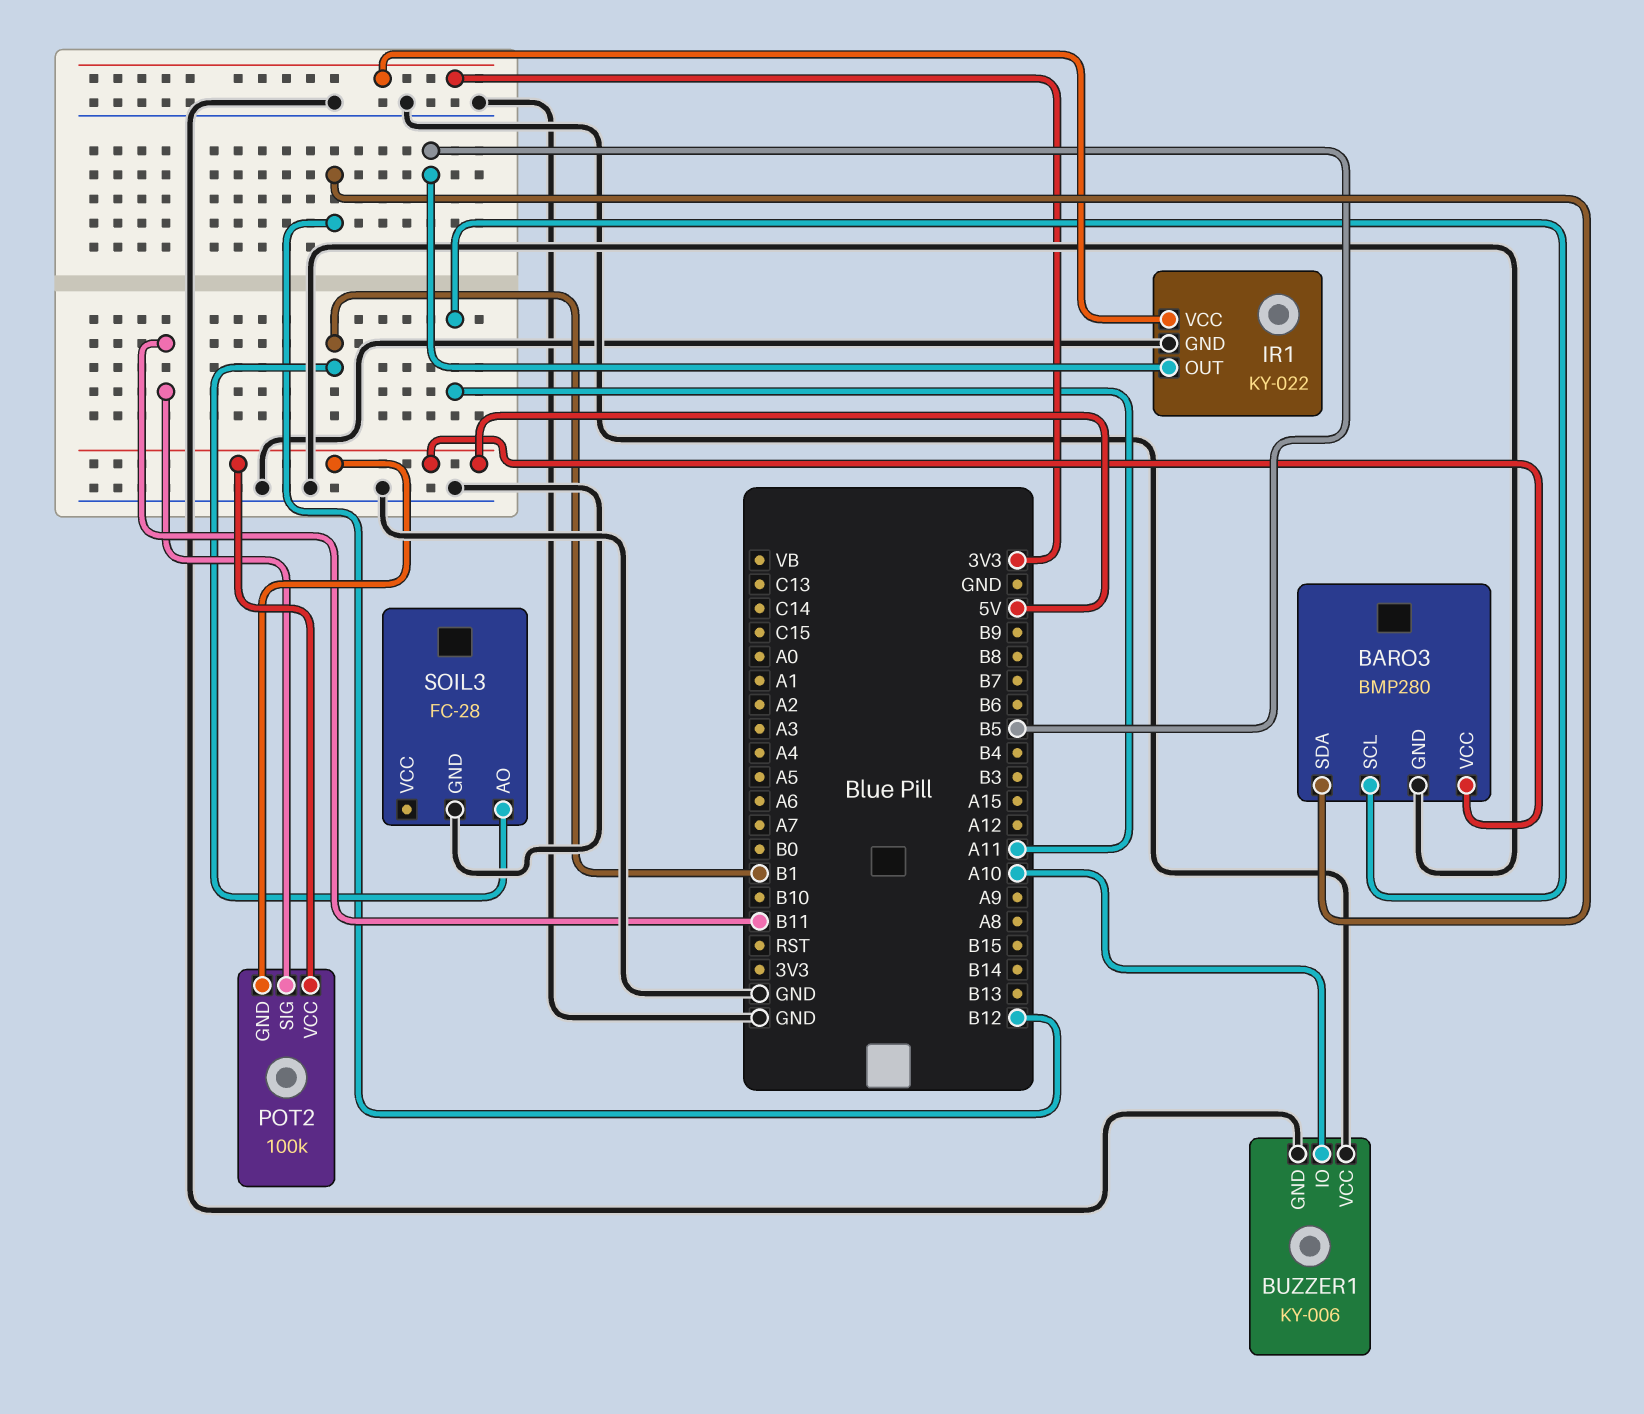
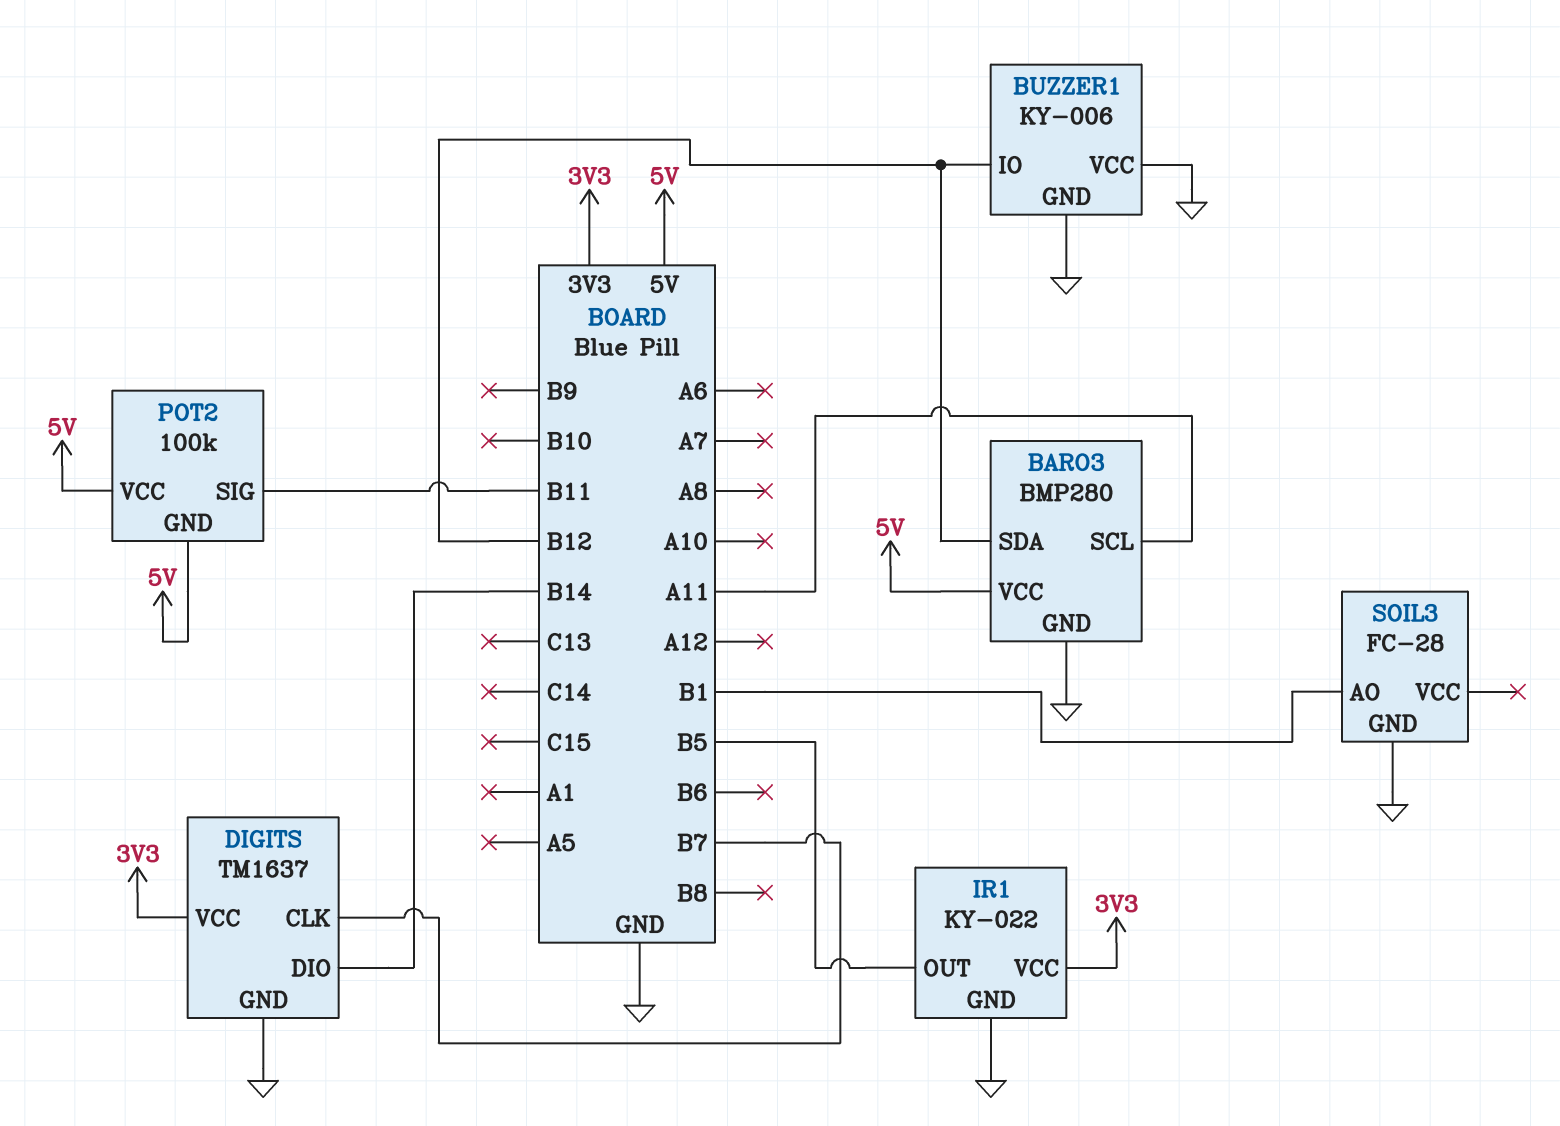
BUZZER1 pin IO: A10 -> B12
DIGITS: none -> TM1637
DIGITS pin CLK: none -> B7
DIGITS pin DIO: none -> B14
DIGITS pin GND: none -> GND
DIGITS pin VCC: none -> 3V3

